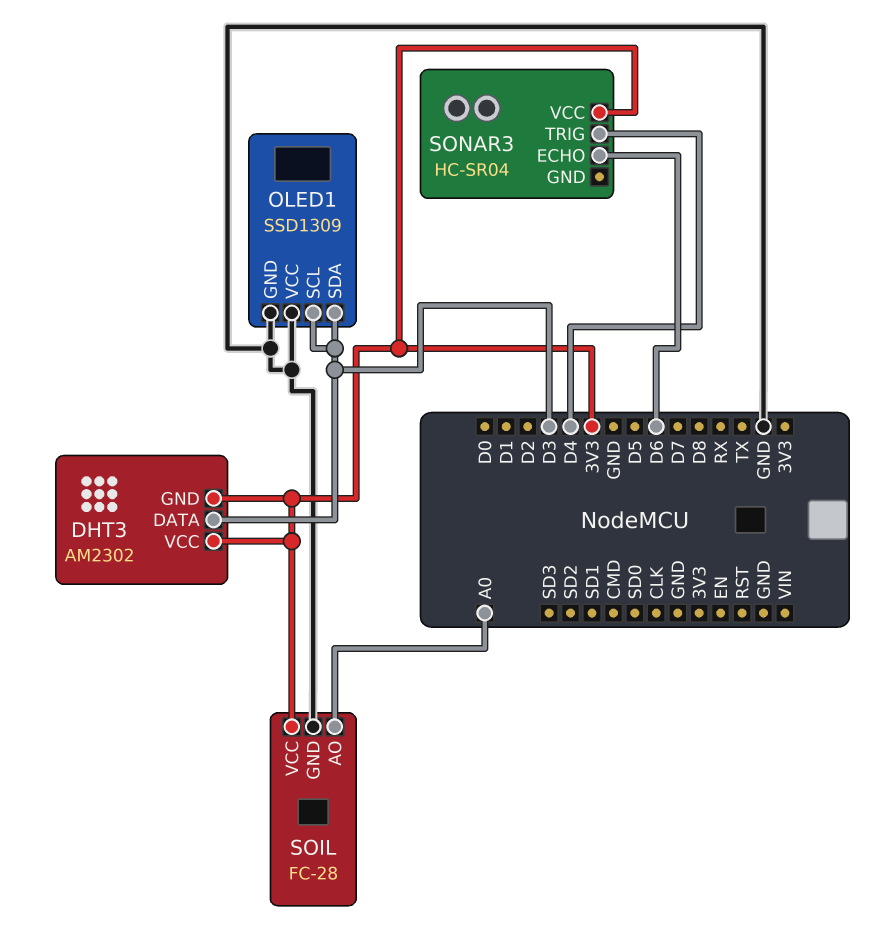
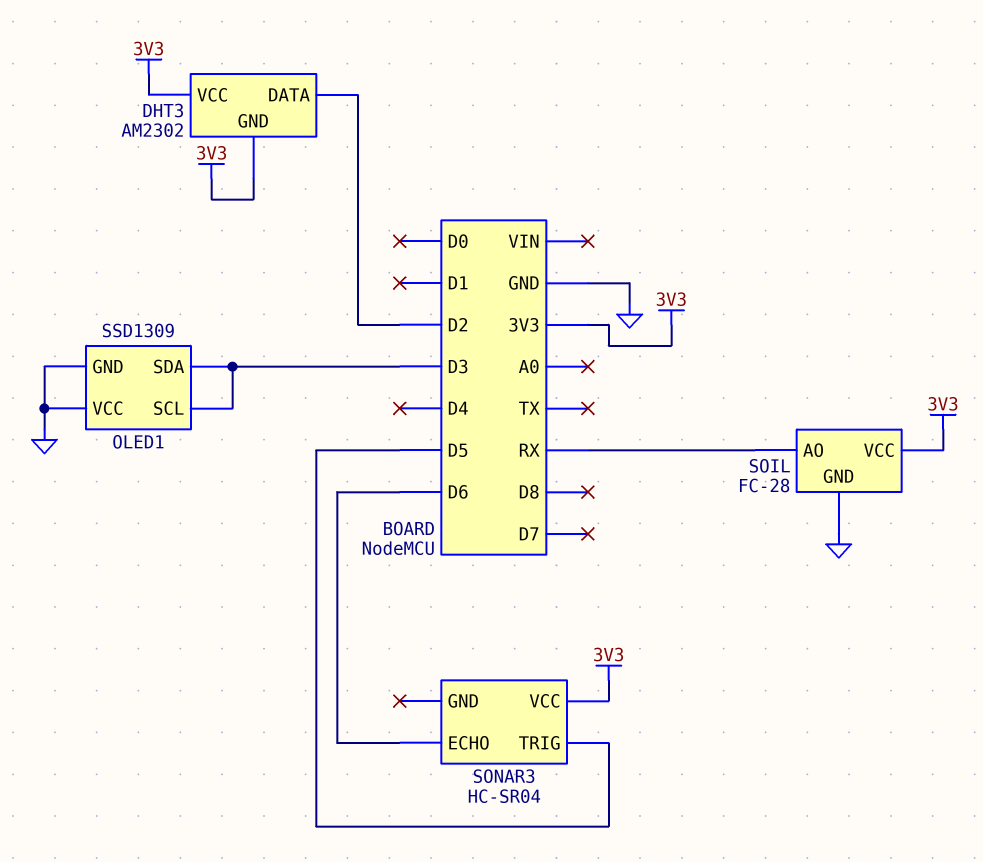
DHT3 pin DATA: D3 -> D2
SOIL pin AO: A0 -> RX
SONAR3 pin TRIG: D4 -> D5

